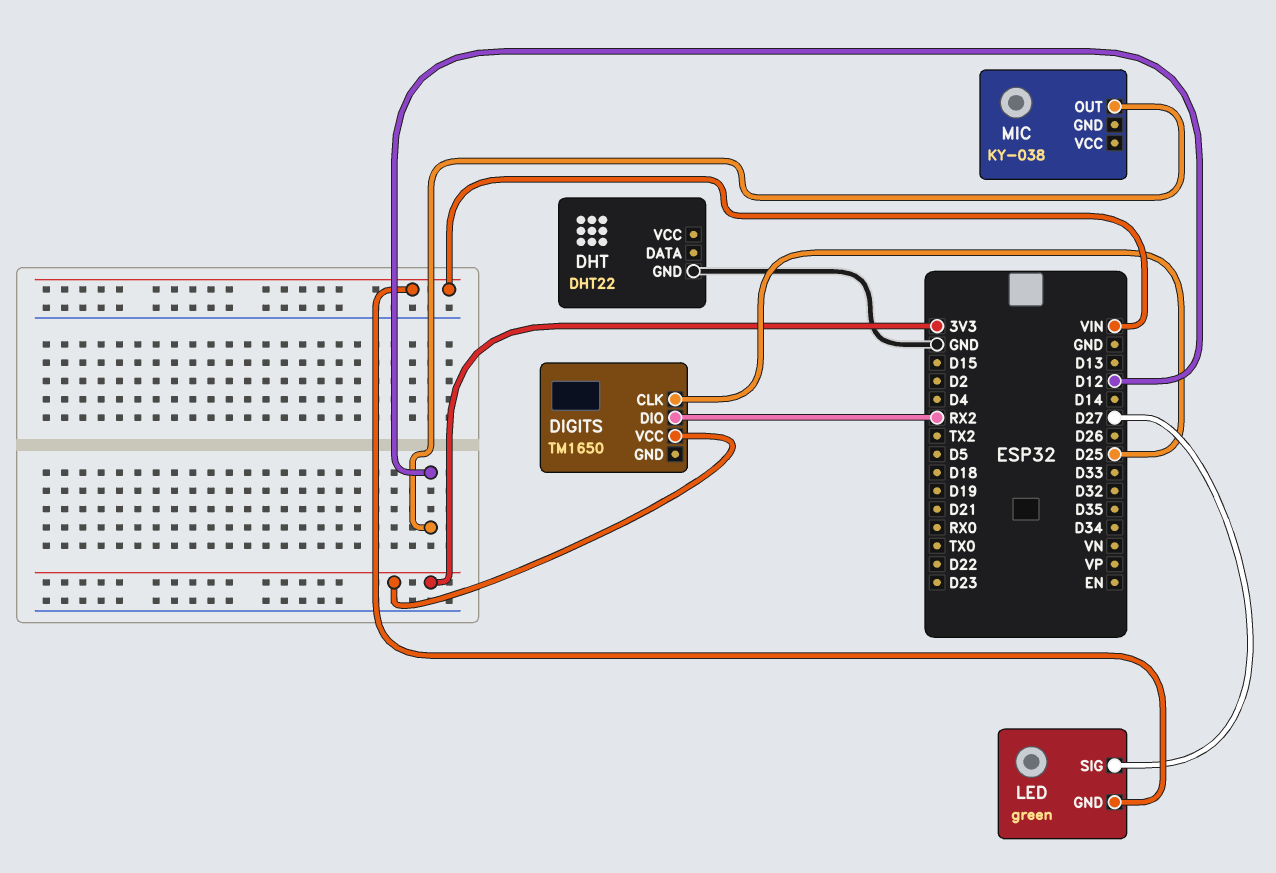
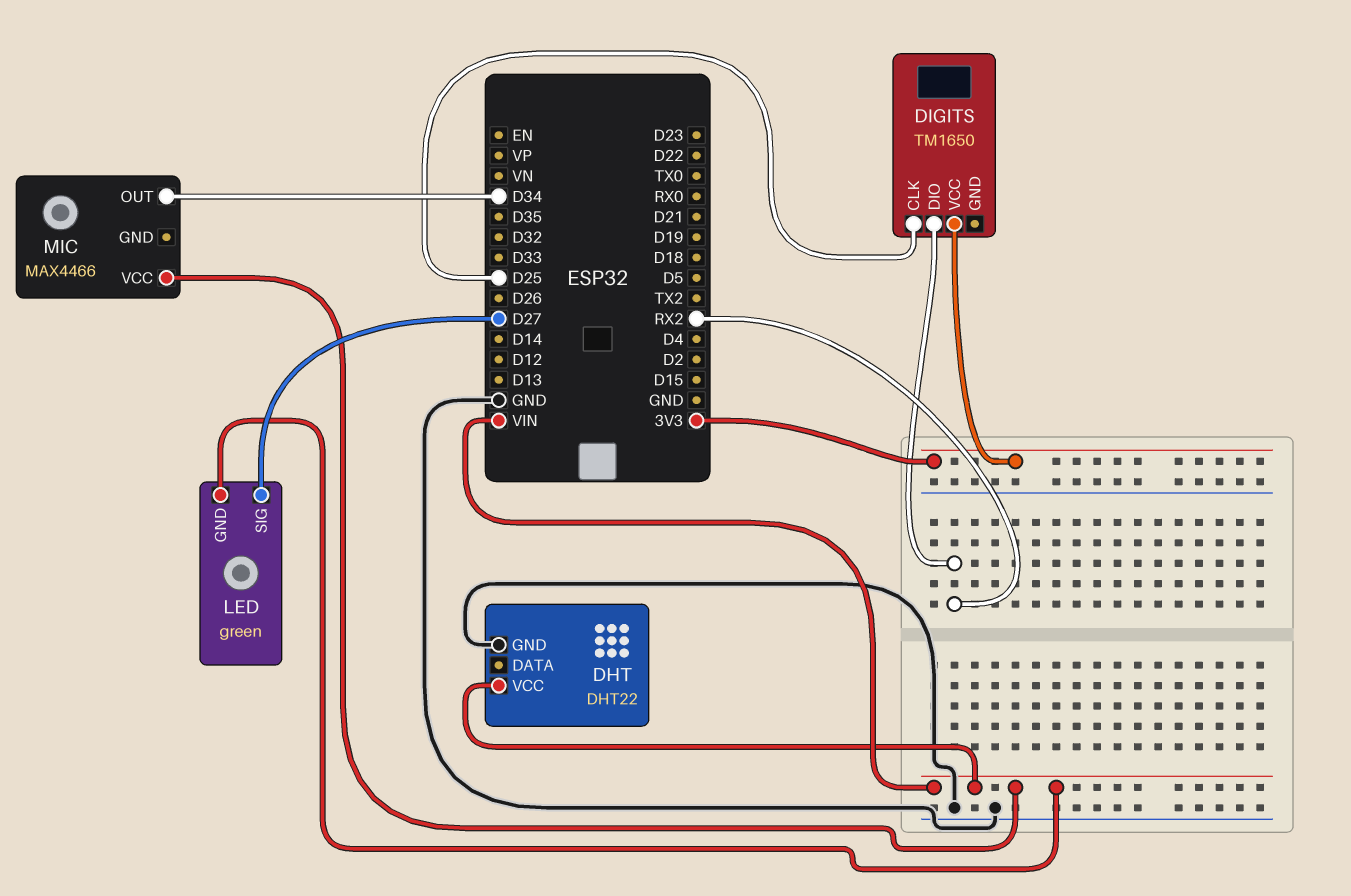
DHT pin VCC: none -> VIN
MIC: KY-038 -> MAX4466
MIC pin OUT: D12 -> D34
MIC pin VCC: none -> VIN

